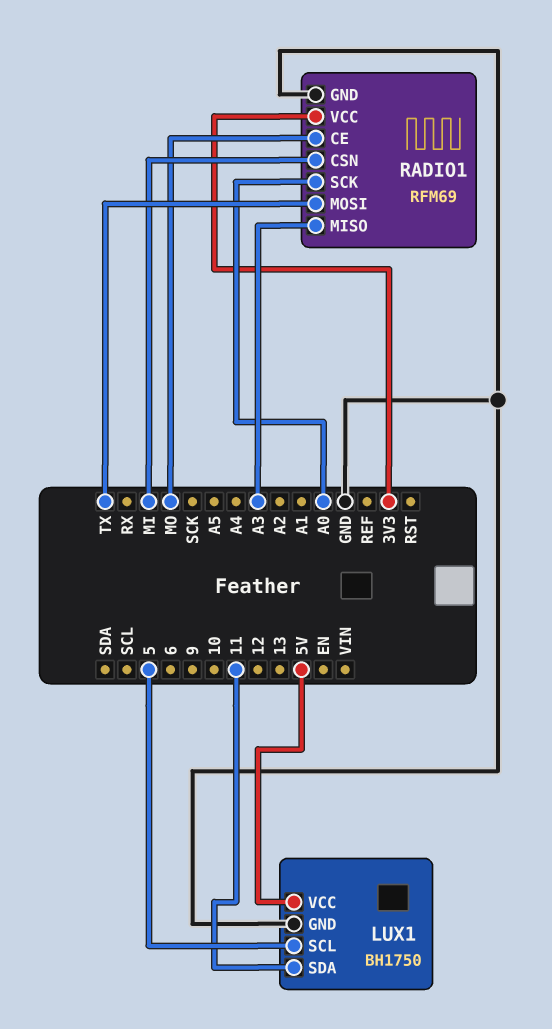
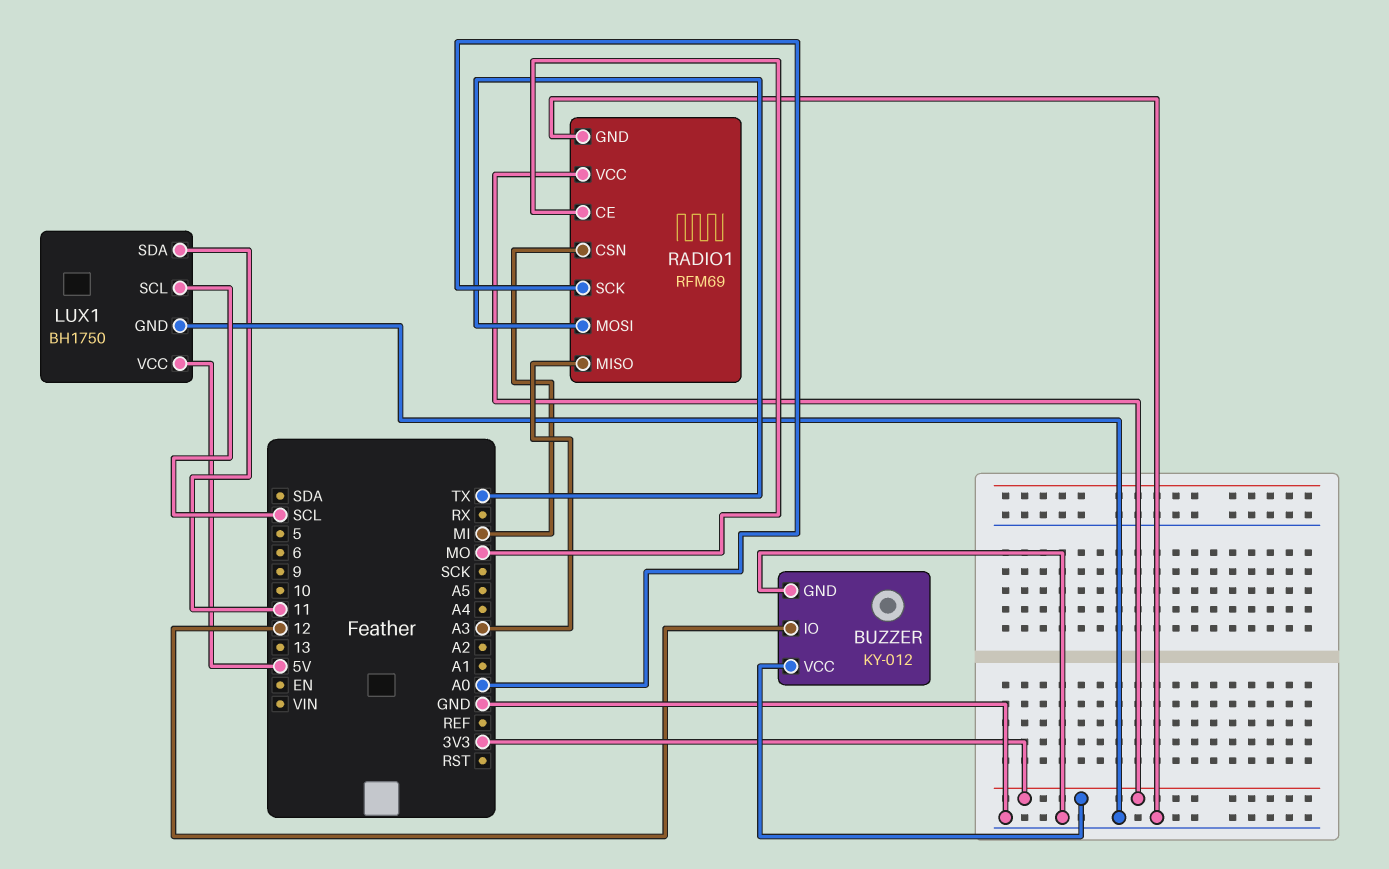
BUZZER: none -> KY-012
BUZZER pin GND: none -> GND
BUZZER pin IO: none -> 12
BUZZER pin VCC: none -> 3V3
LUX1 pin SCL: 5 -> SCL

